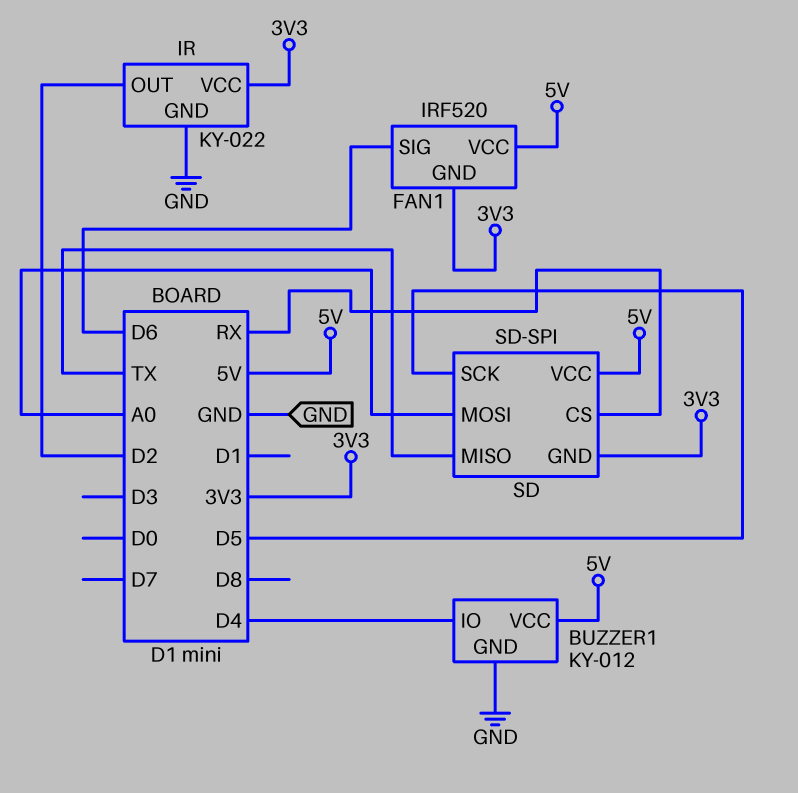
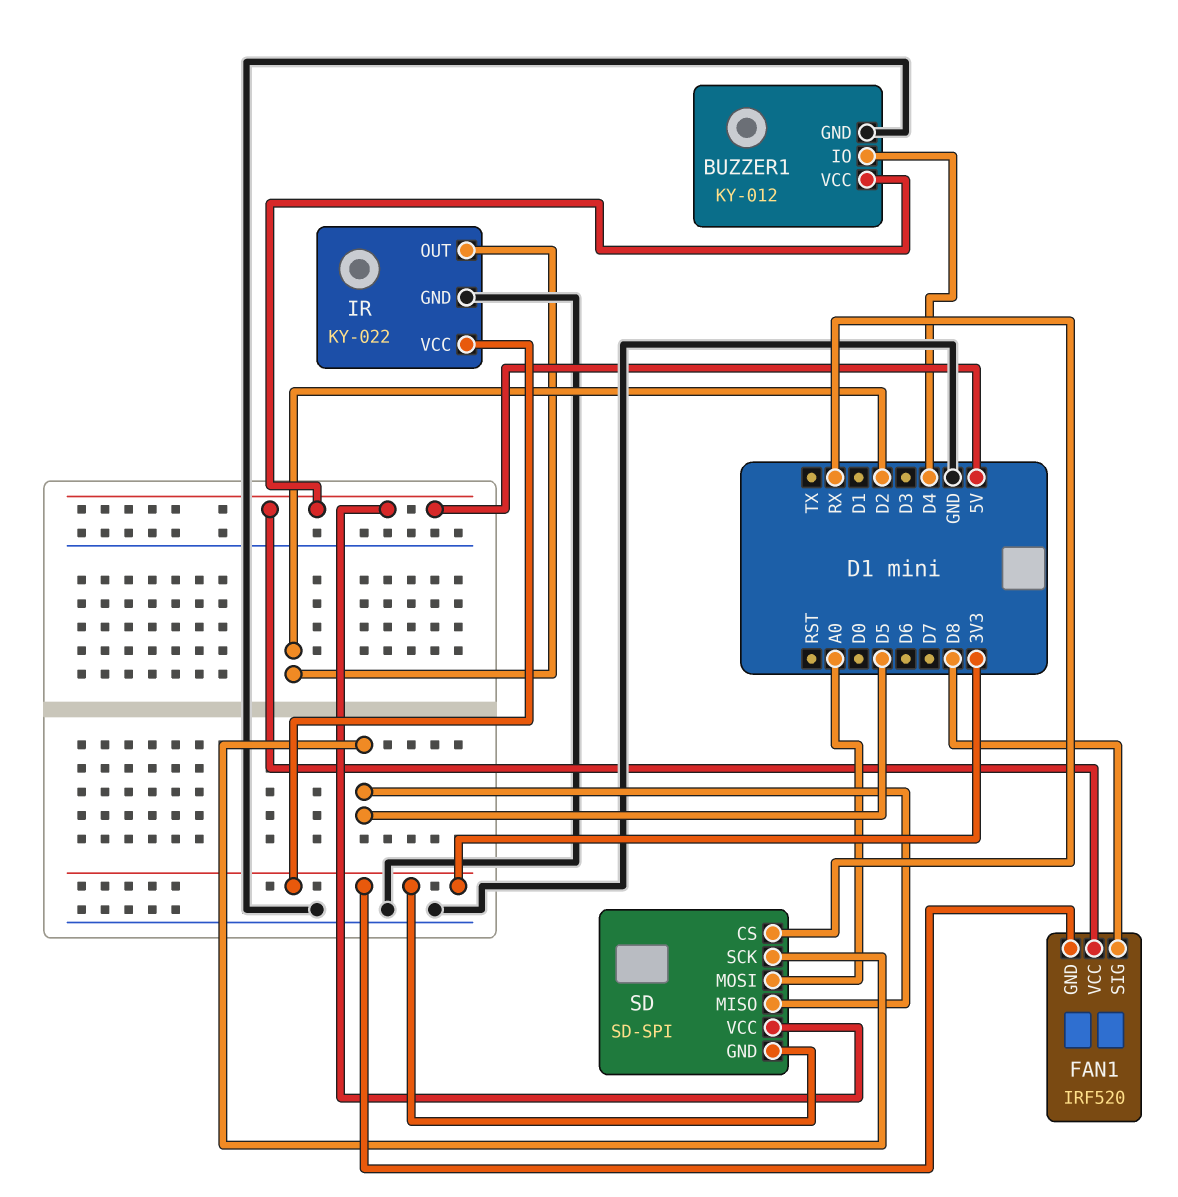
FAN1 pin SIG: D6 -> D8
SD pin MISO: TX -> D5

